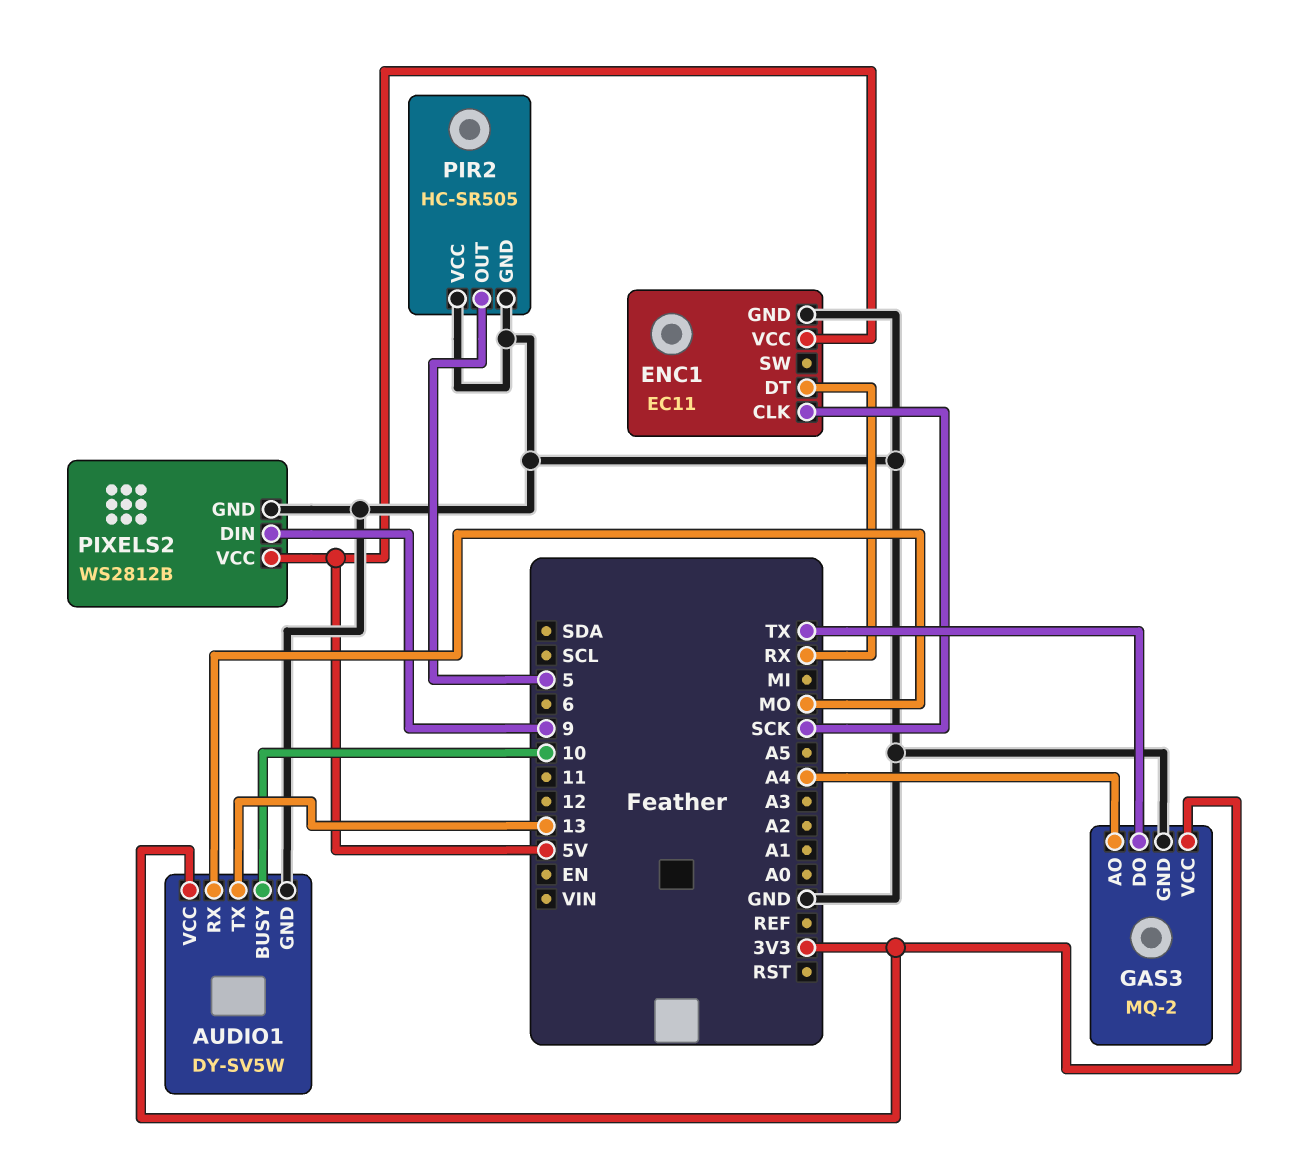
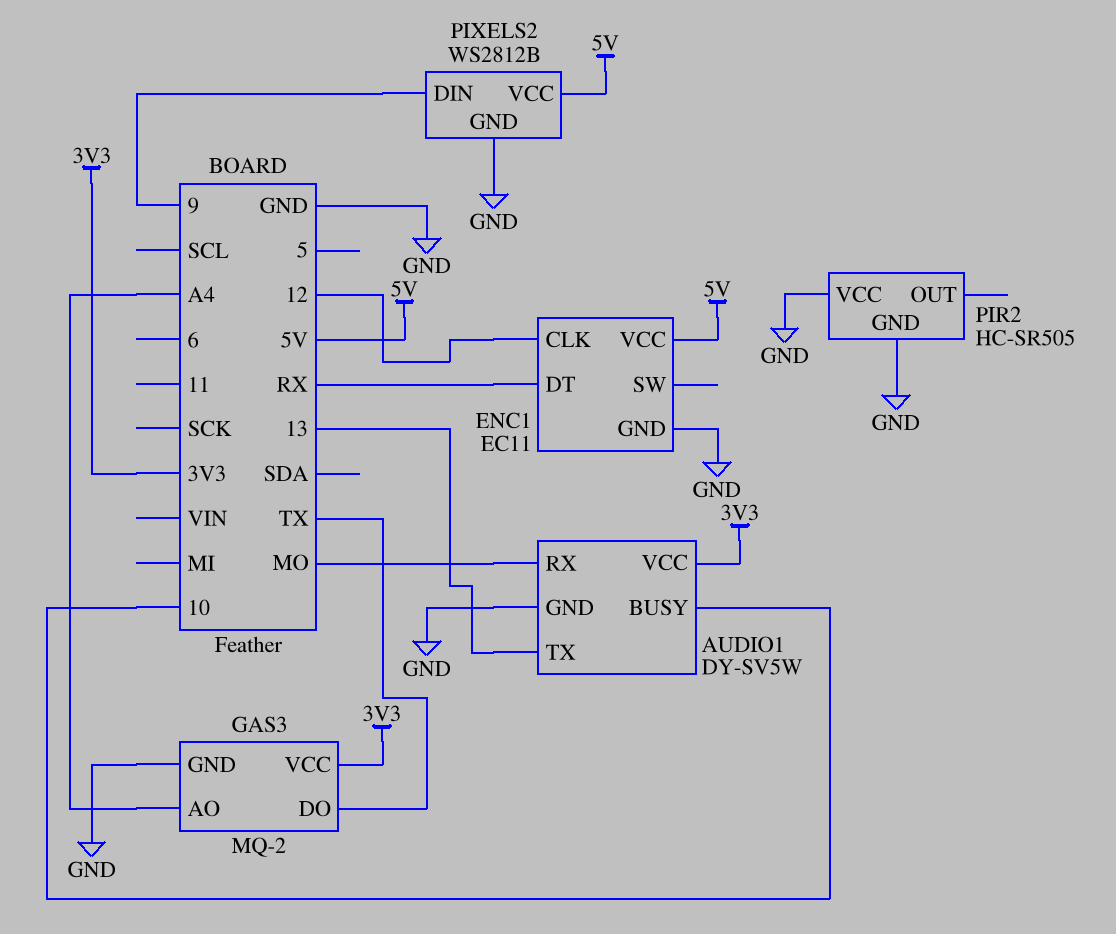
ENC1 pin CLK: SCK -> 12
PIR2 pin OUT: 5 -> none

